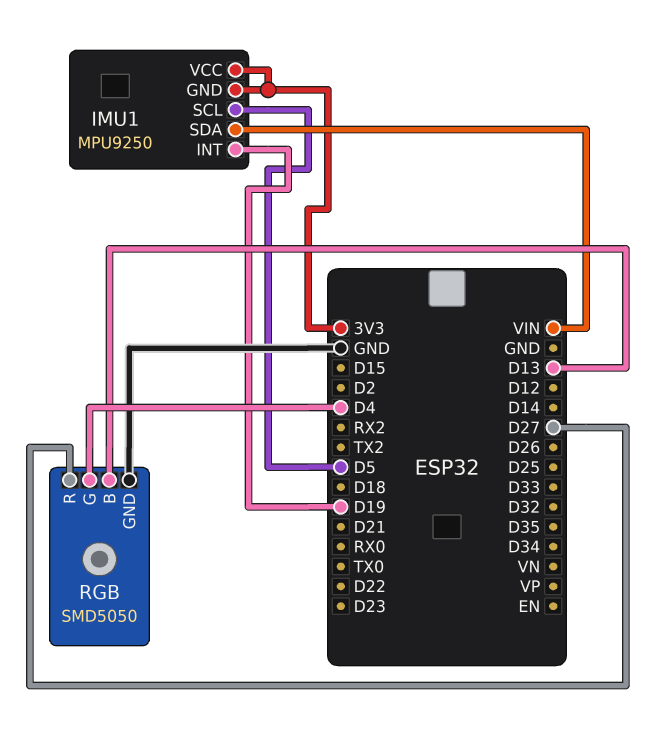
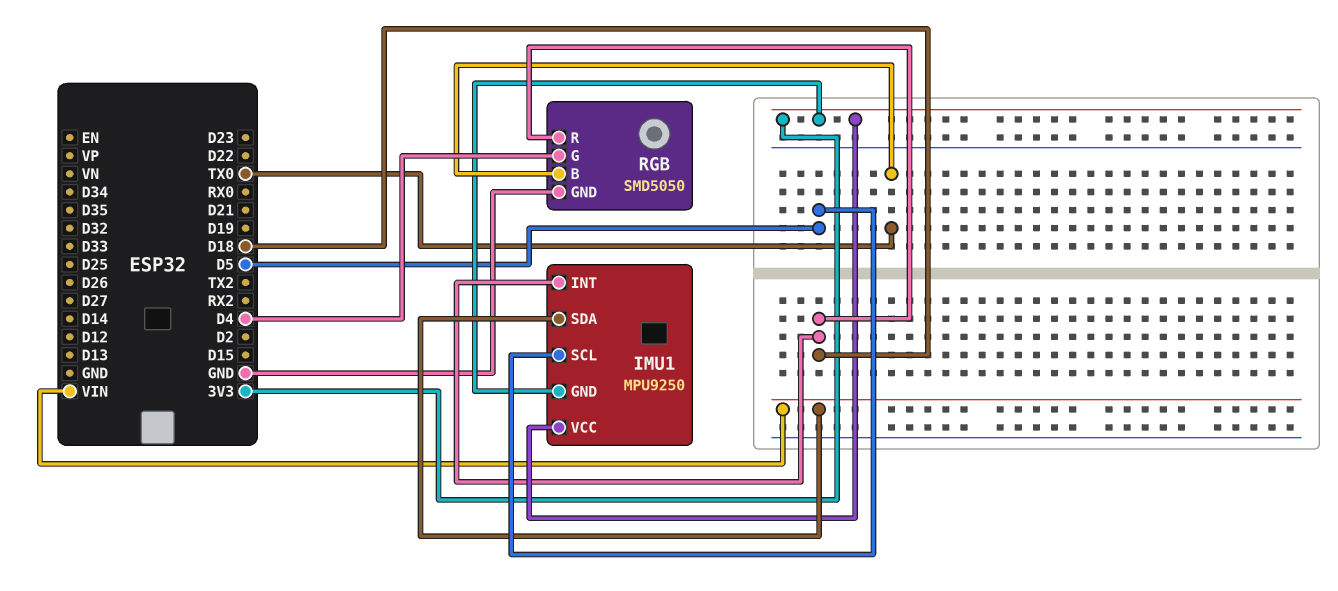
IMU1 pin INT: D19 -> D18
RGB pin B: D13 -> TX0
RGB pin R: D27 -> D18

